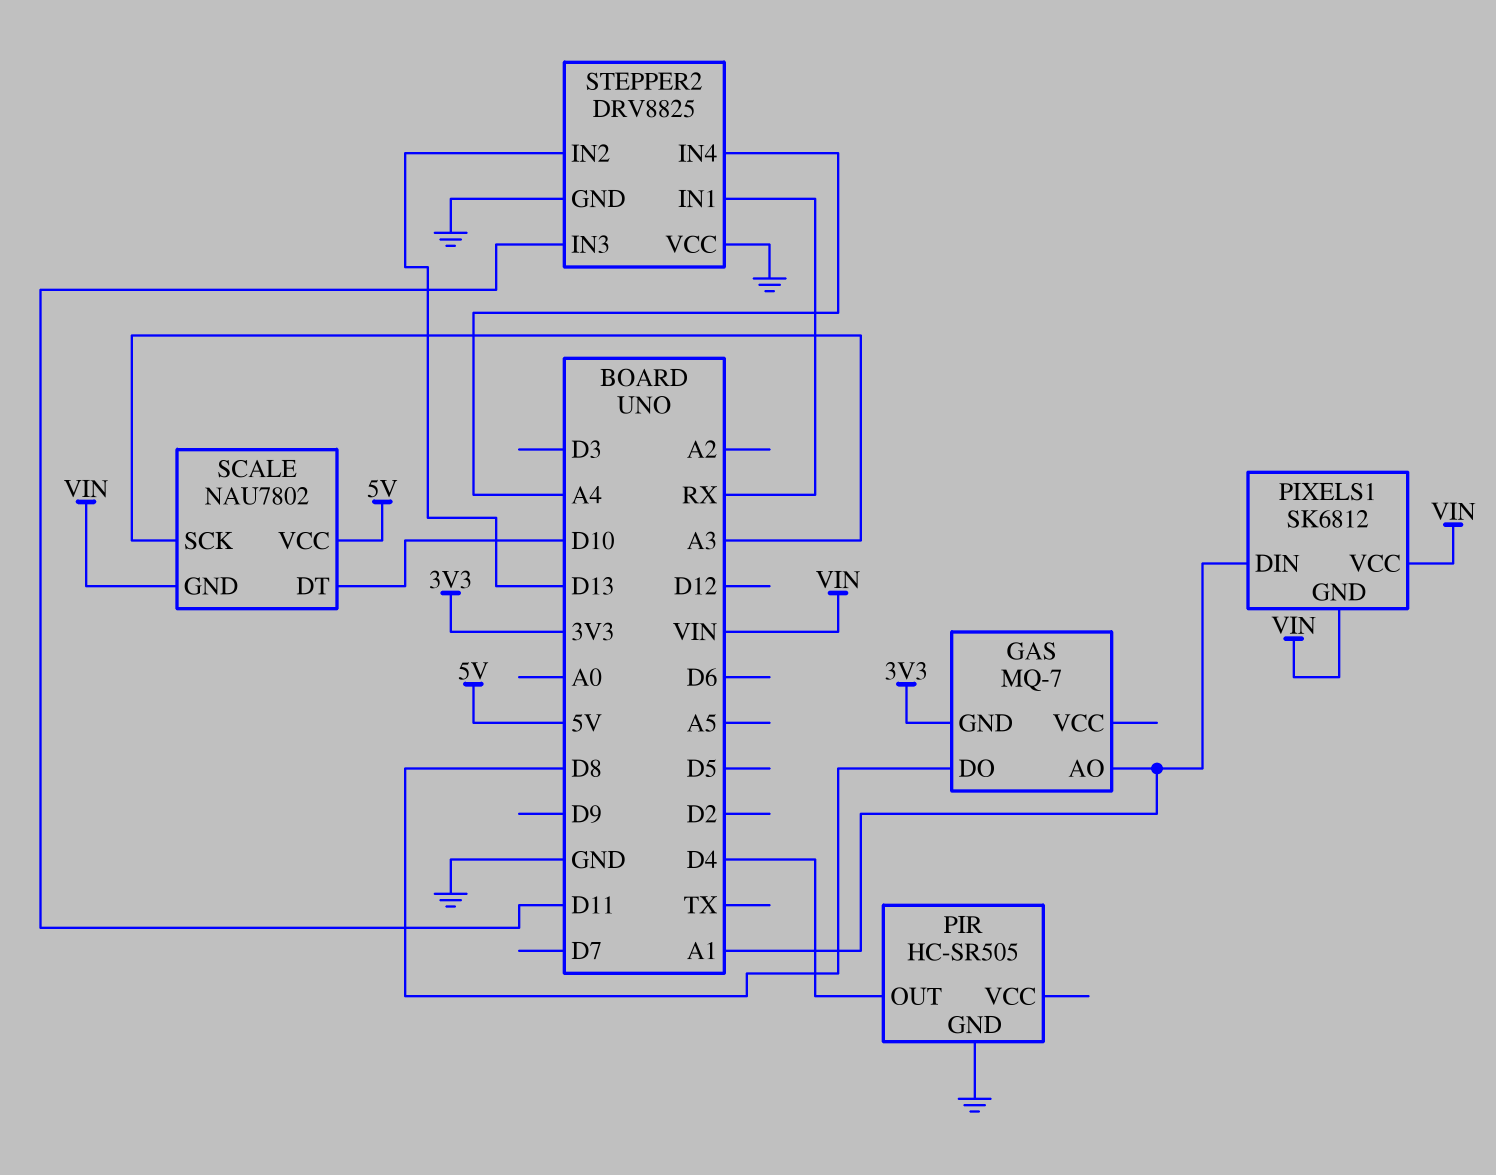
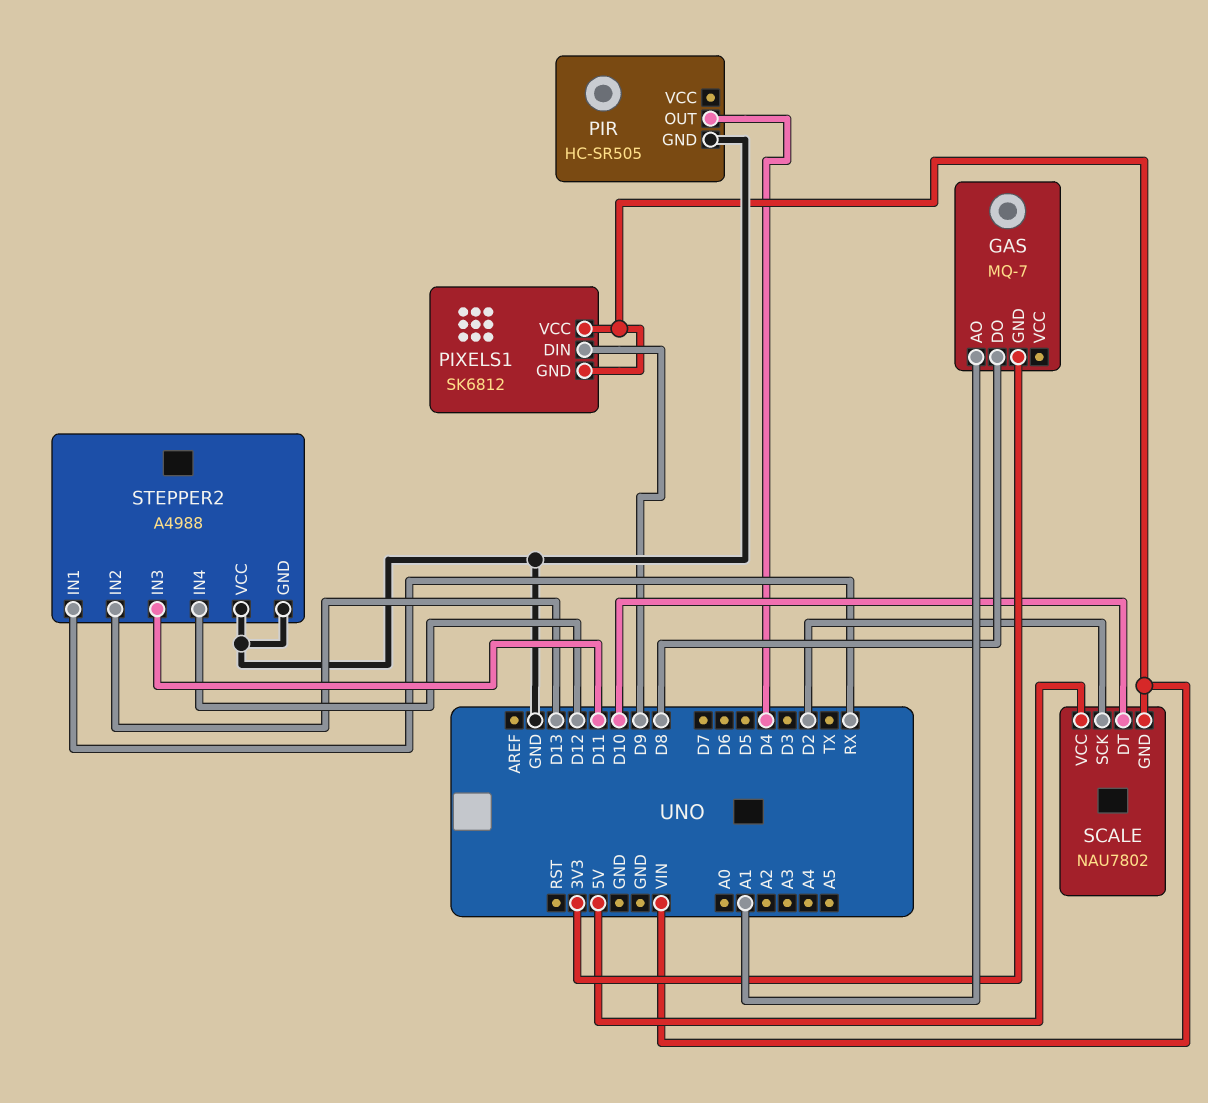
PIXELS1 pin DIN: A1 -> D9
SCALE pin SCK: A3 -> D2
STEPPER2: DRV8825 -> A4988
STEPPER2 pin IN4: A4 -> D12

